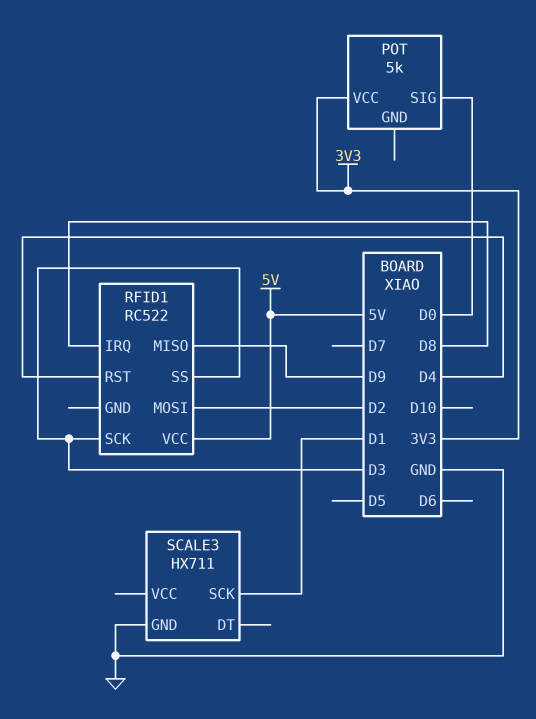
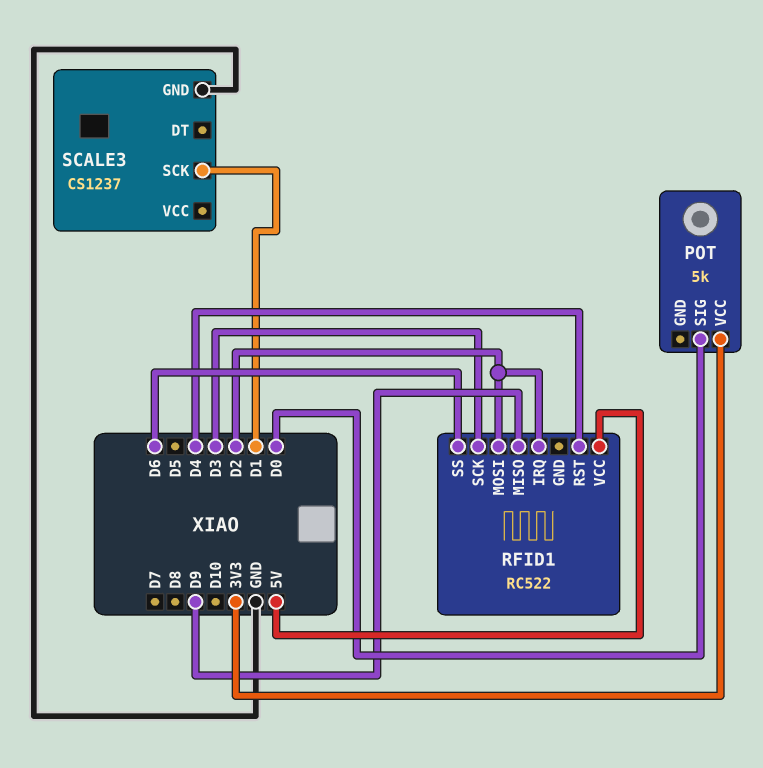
RFID1 pin IRQ: D8 -> D2
RFID1 pin SS: D3 -> D6
SCALE3: HX711 -> CS1237

